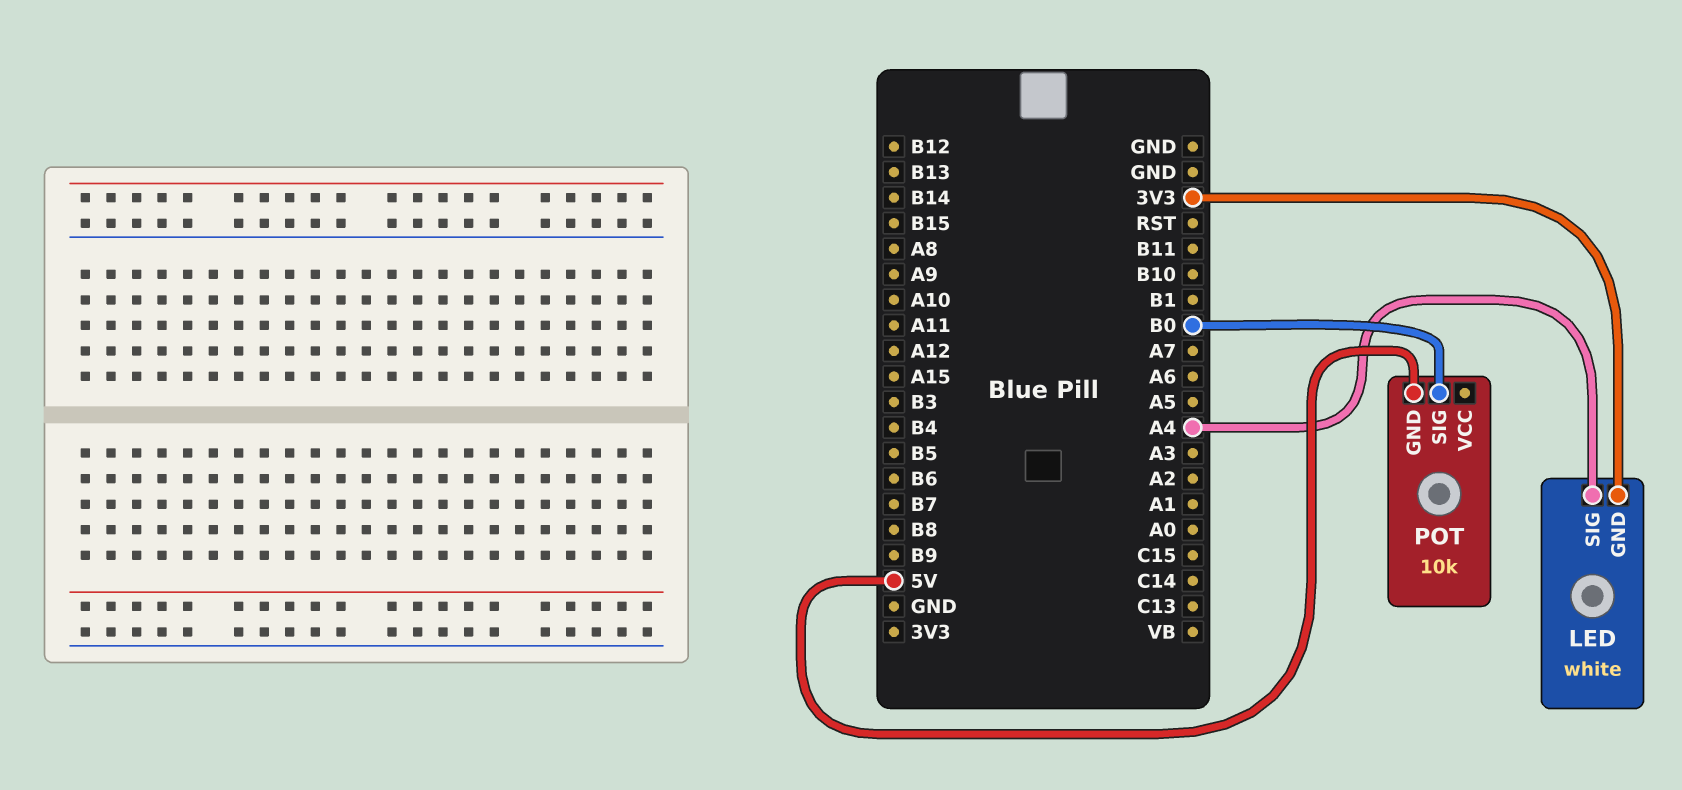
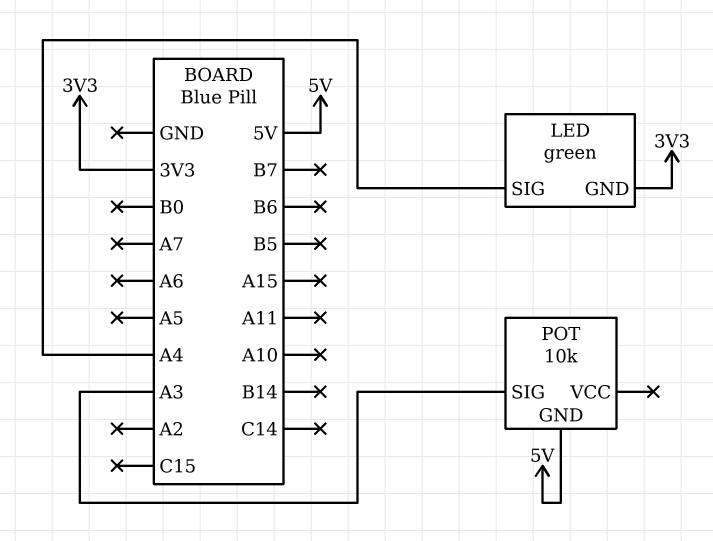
LED: white -> green
POT pin SIG: B0 -> A3

